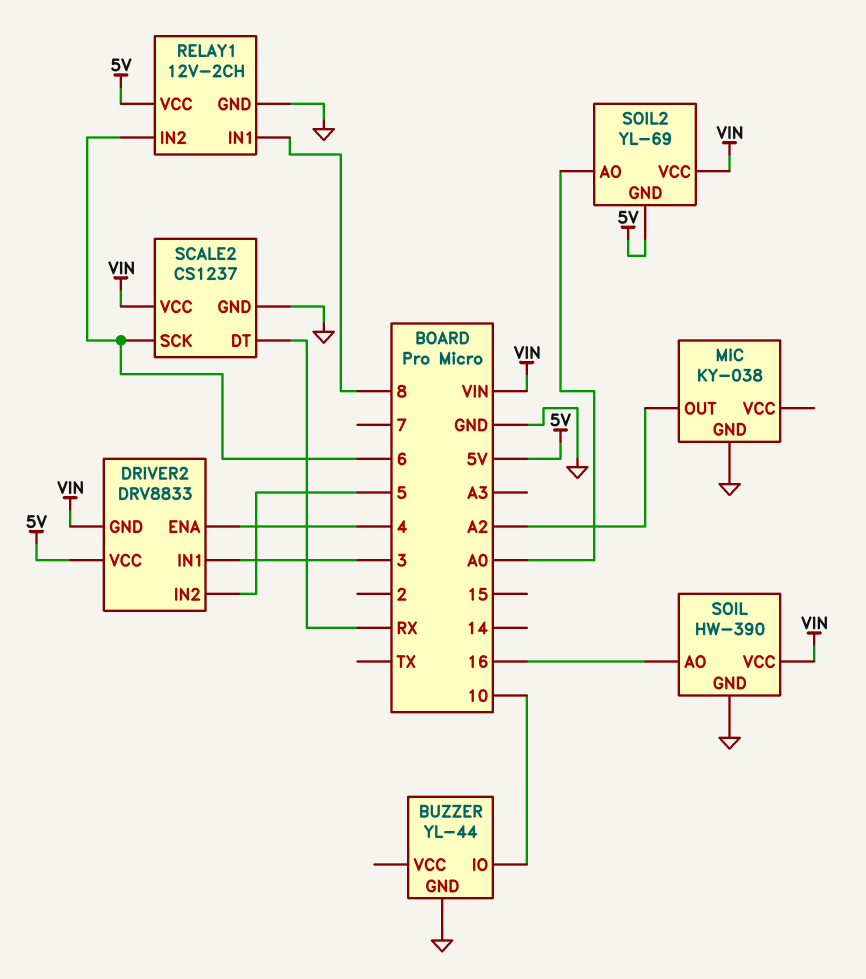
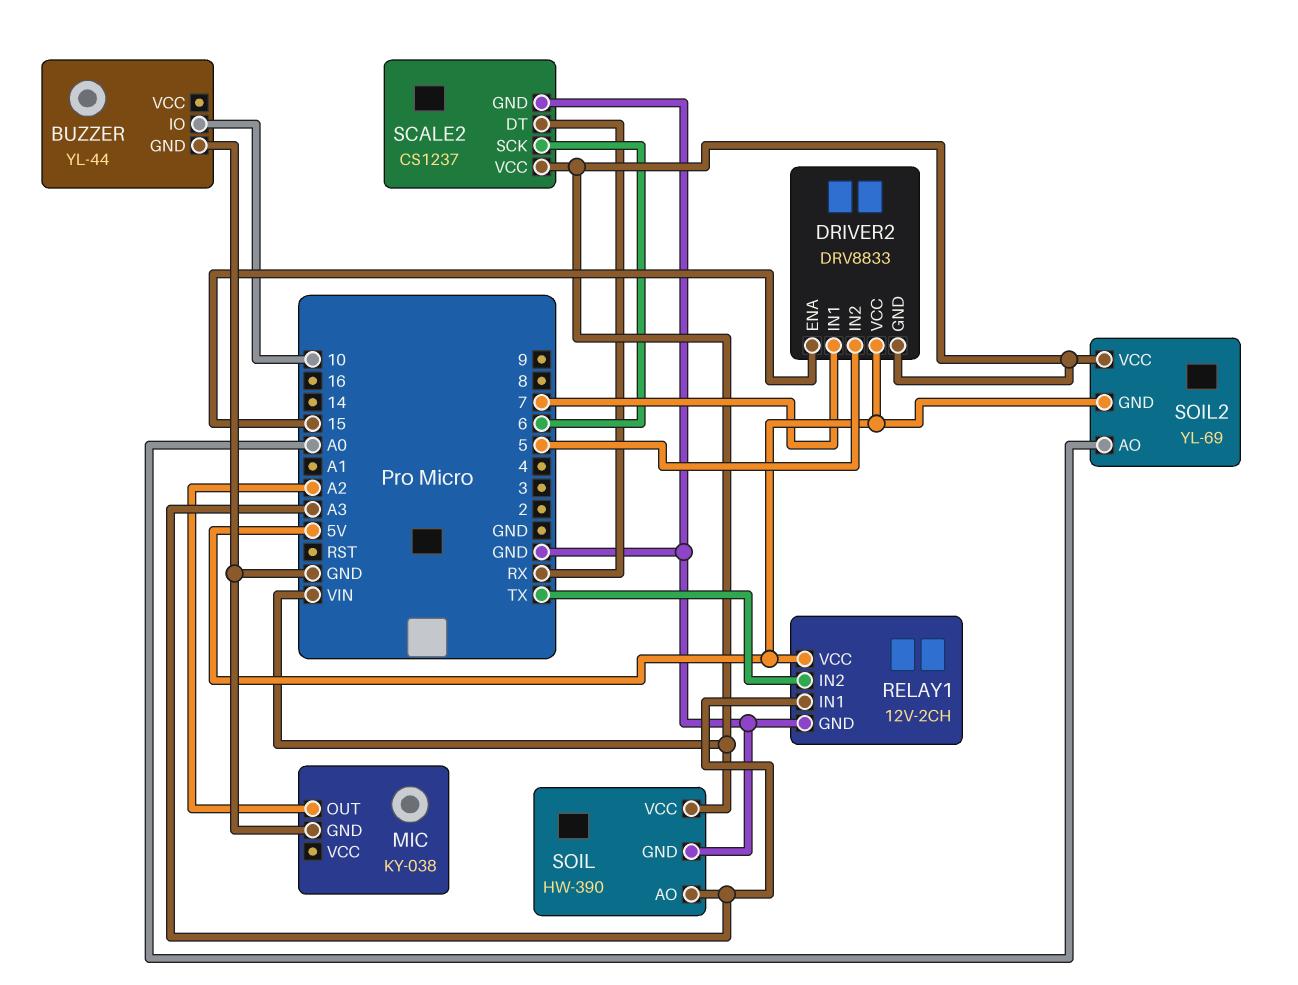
DRIVER2 pin ENA: 4 -> 15
DRIVER2 pin IN1: 3 -> 7
RELAY1 pin IN1: 8 -> A3
RELAY1 pin IN2: 6 -> TX
SOIL pin AO: 16 -> A3

